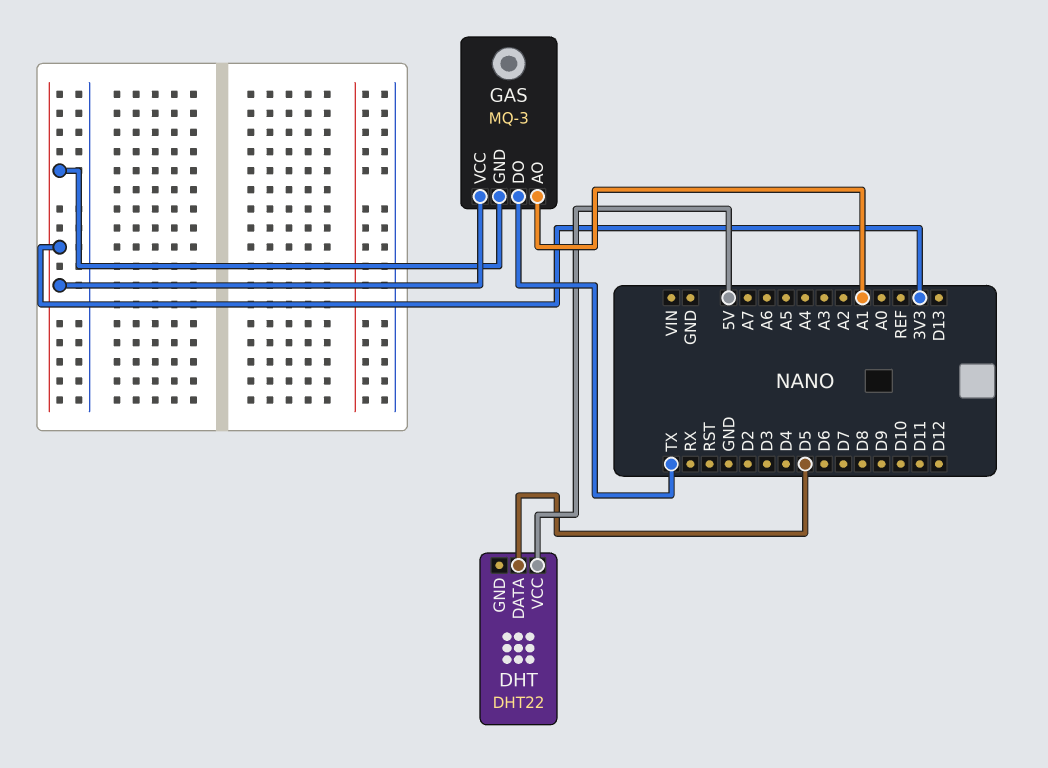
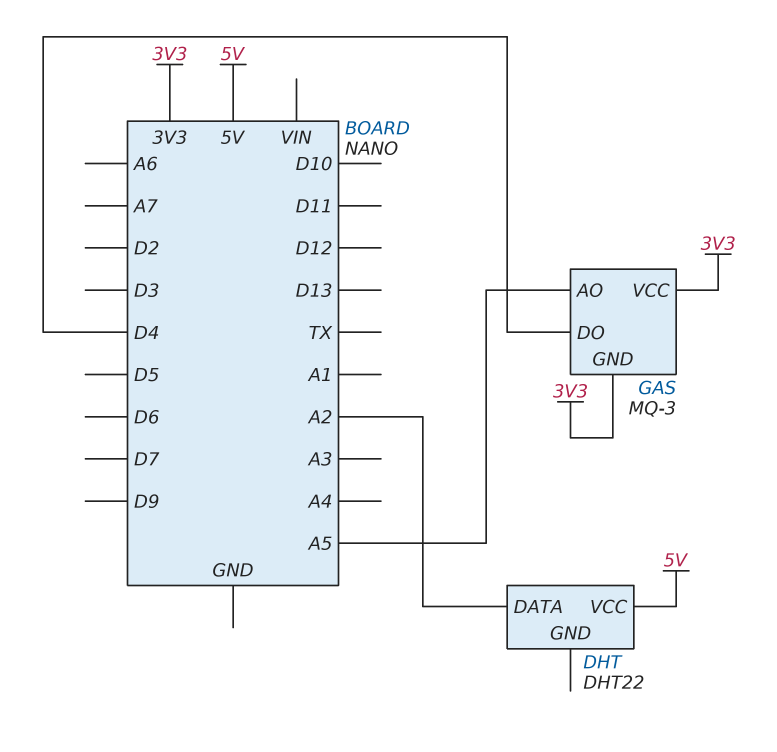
DHT pin DATA: D5 -> A2
GAS pin AO: A1 -> A5
GAS pin DO: TX -> D4

